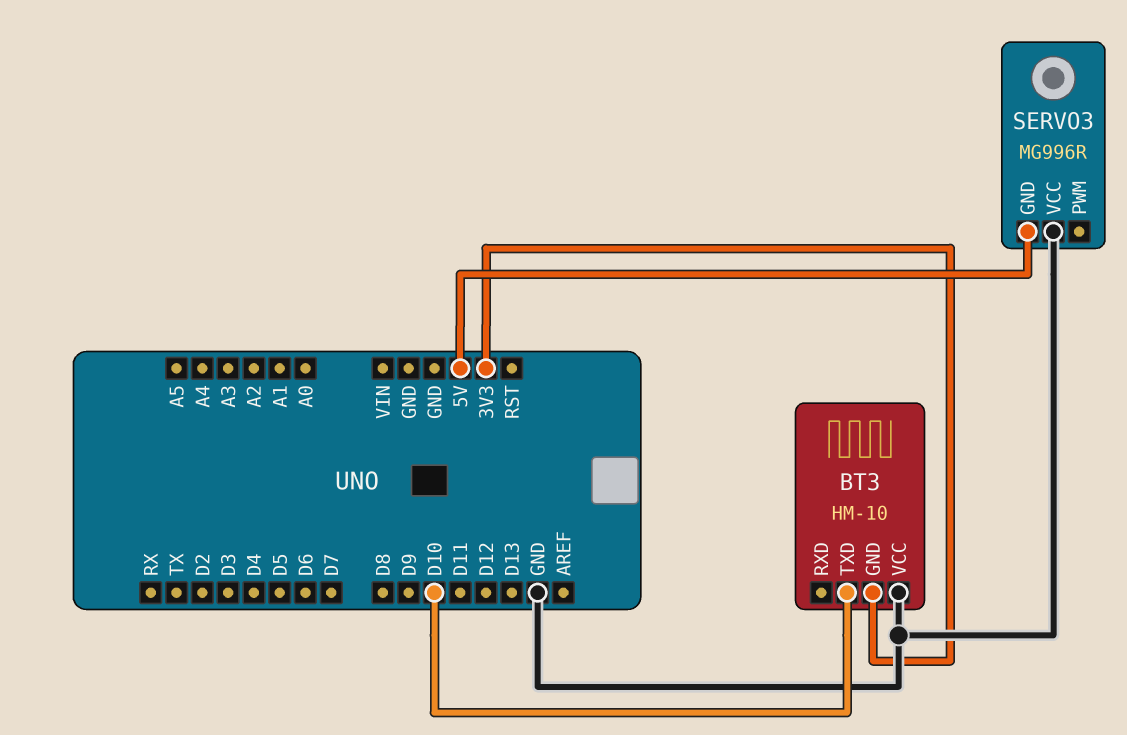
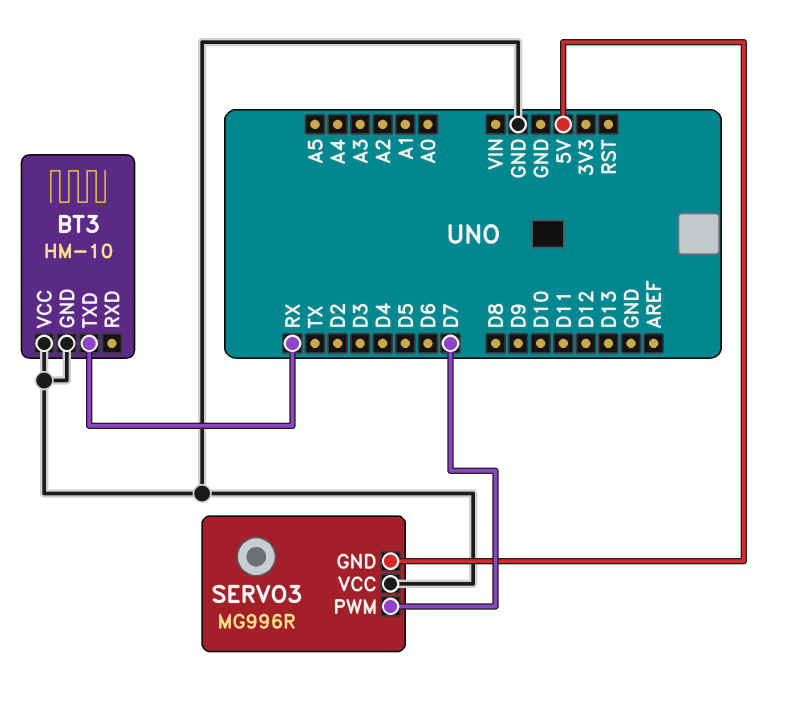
BT3 pin GND: 3V3 -> GND
BT3 pin TXD: D10 -> RX
SERVO3 pin PWM: none -> D7

